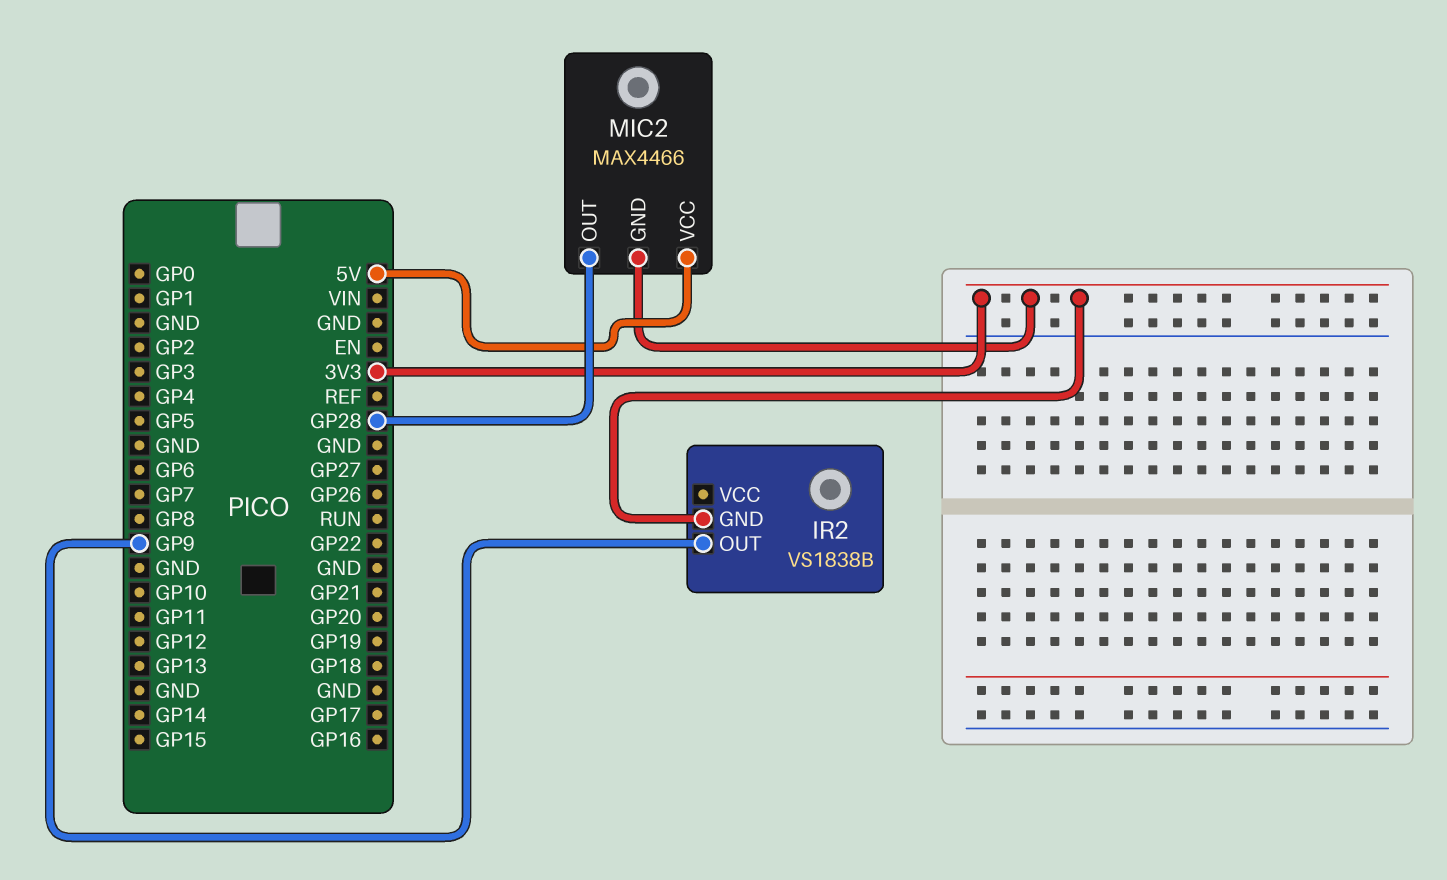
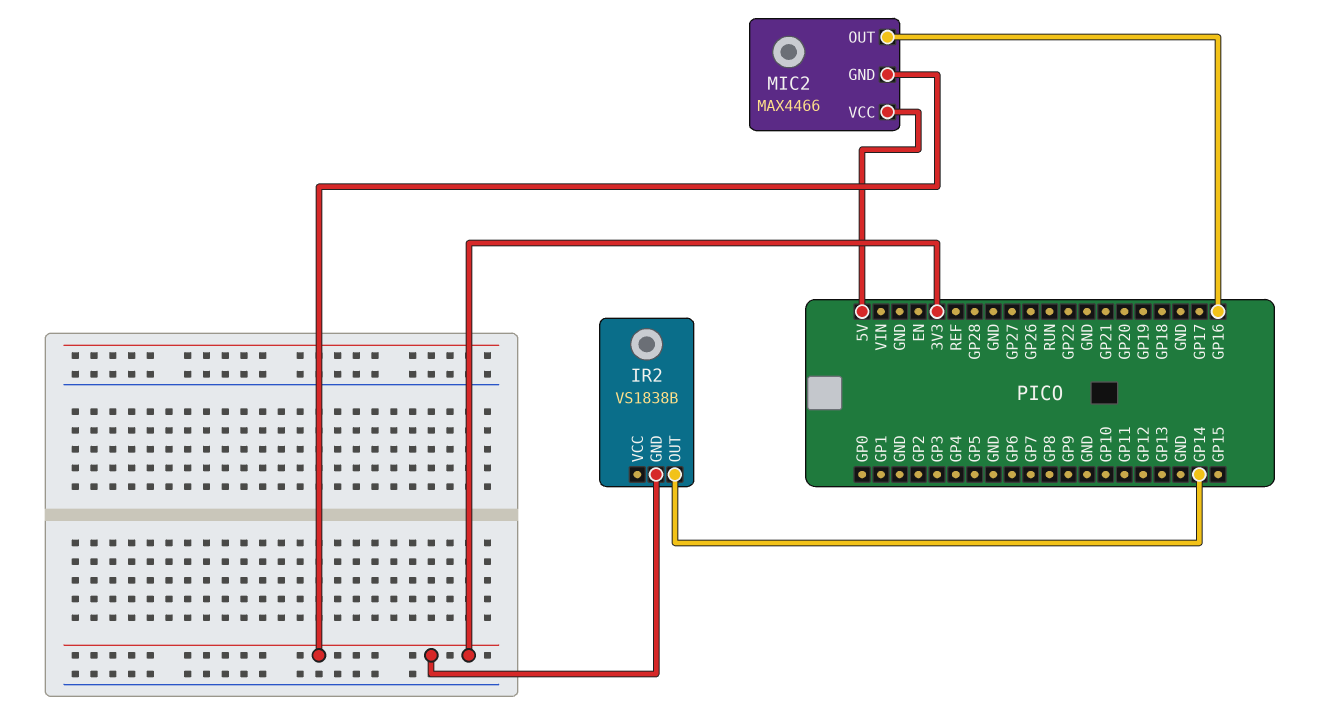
IR2 pin OUT: GP9 -> GP14
MIC2 pin OUT: GP28 -> GP16

